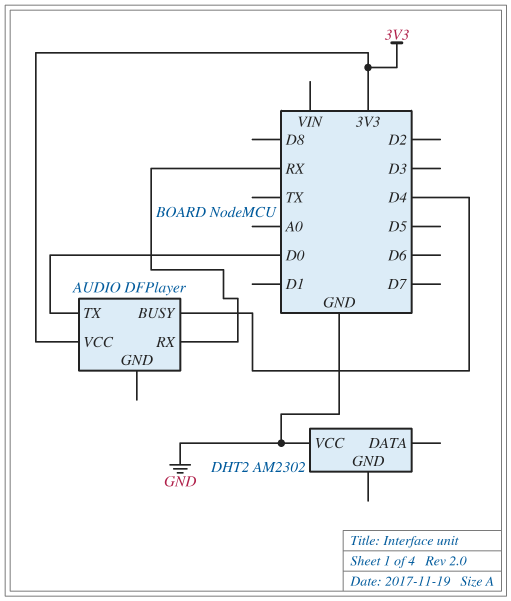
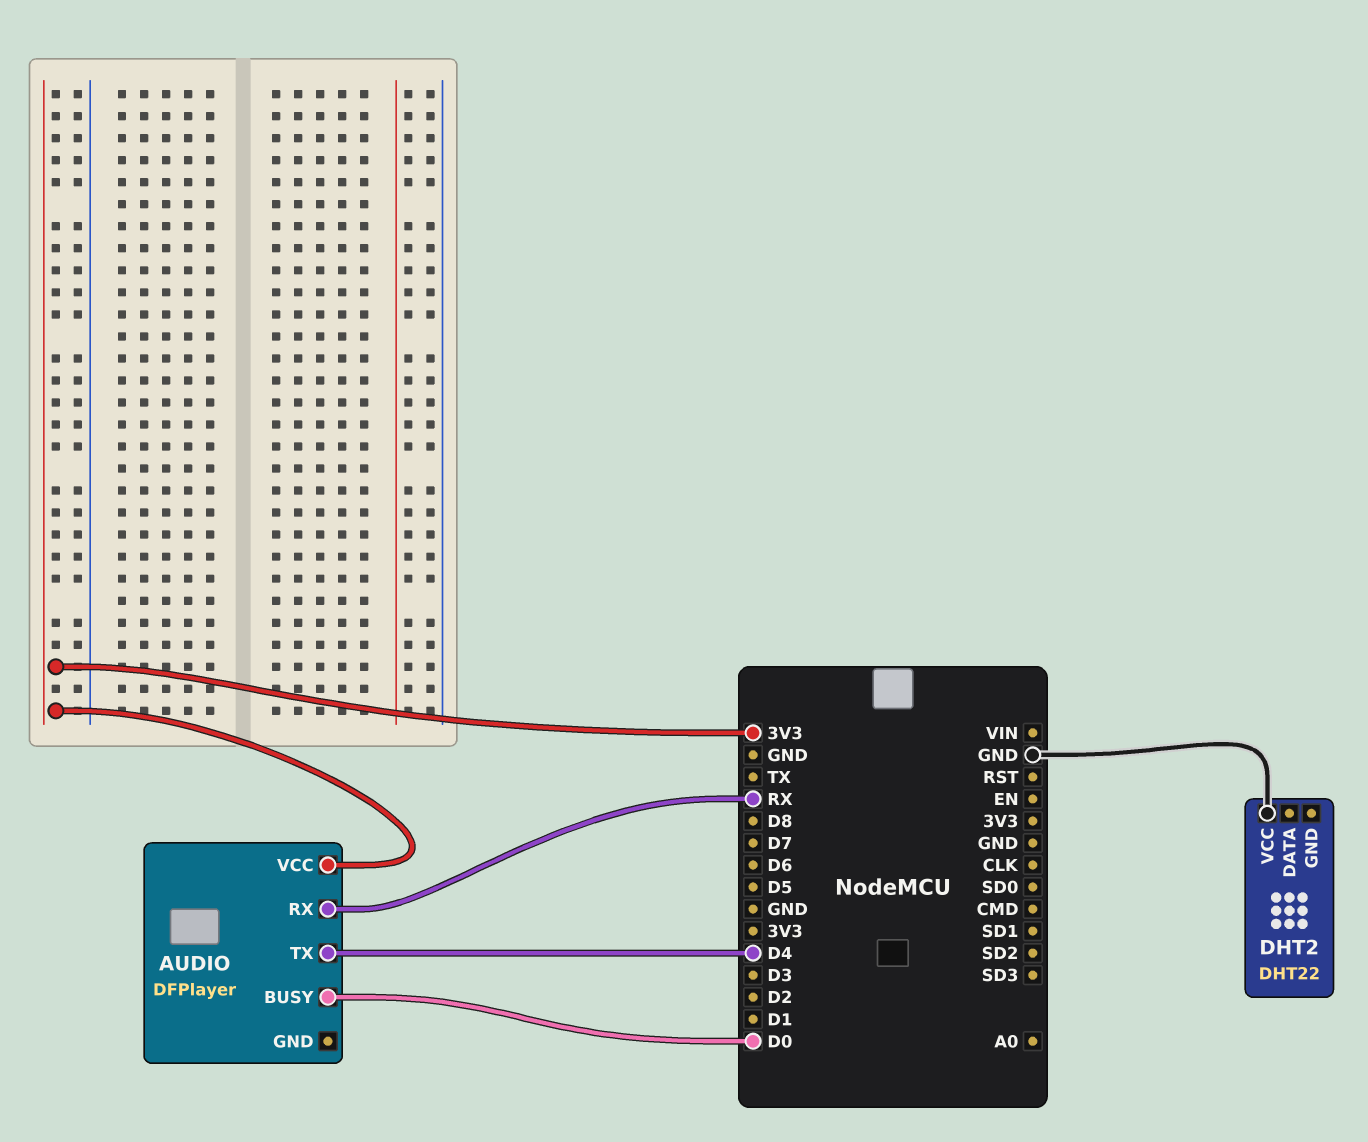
AUDIO pin BUSY: D4 -> D0
AUDIO pin TX: D0 -> D4
DHT2: AM2302 -> DHT22

